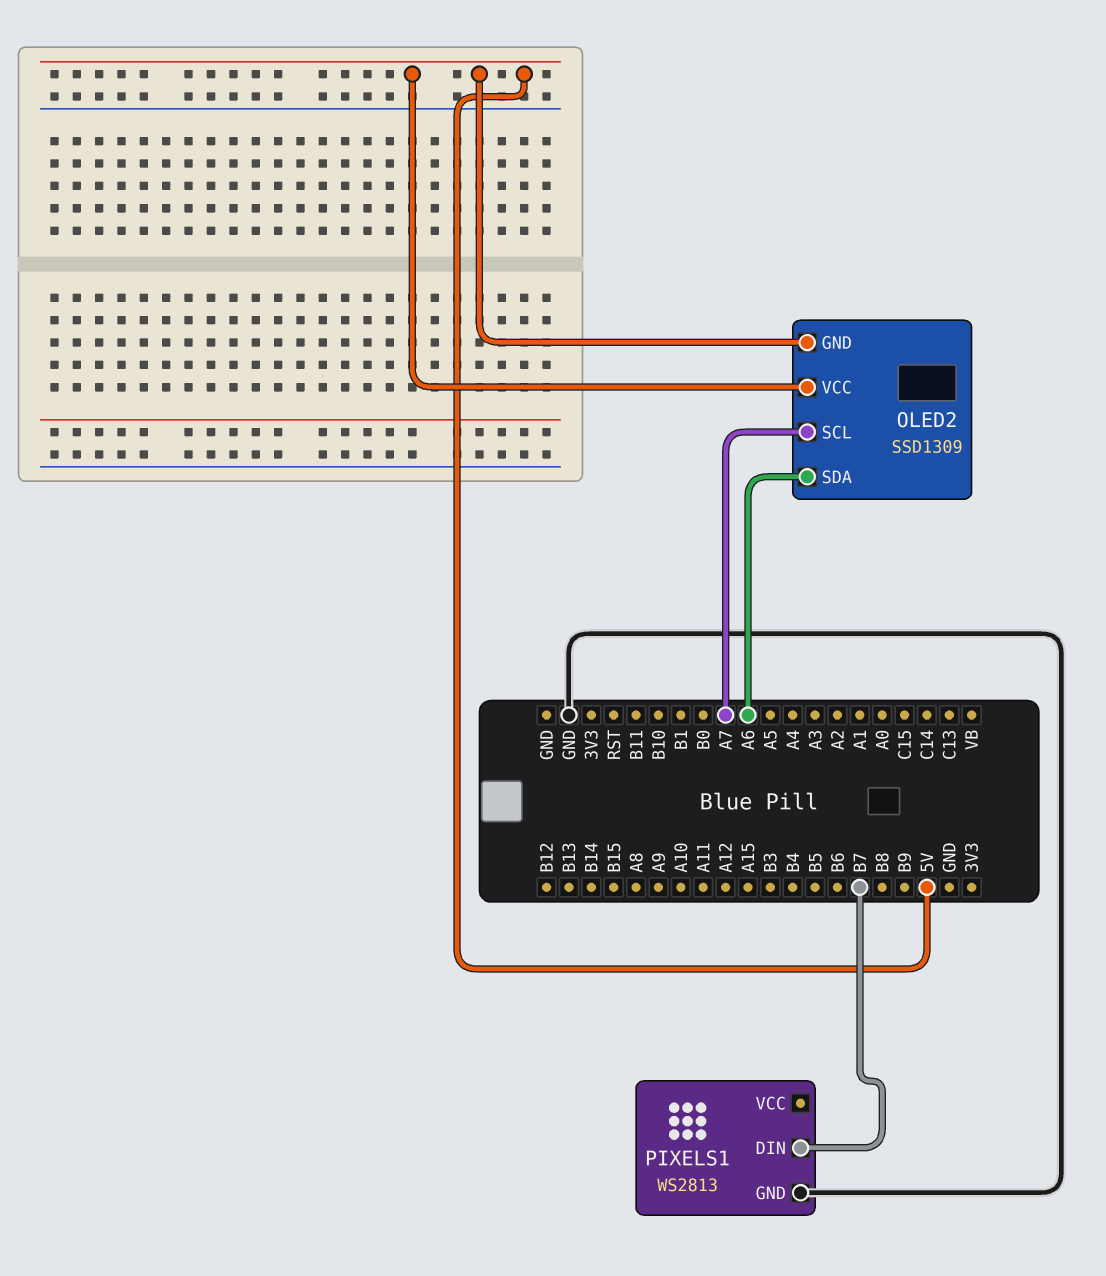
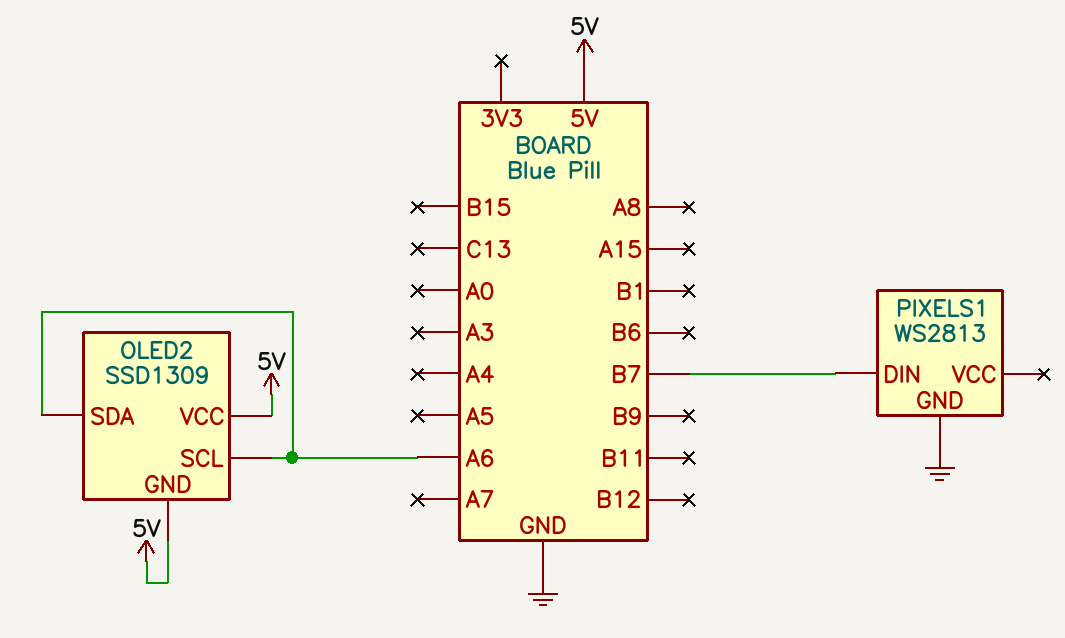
OLED2 pin SCL: A7 -> A6

